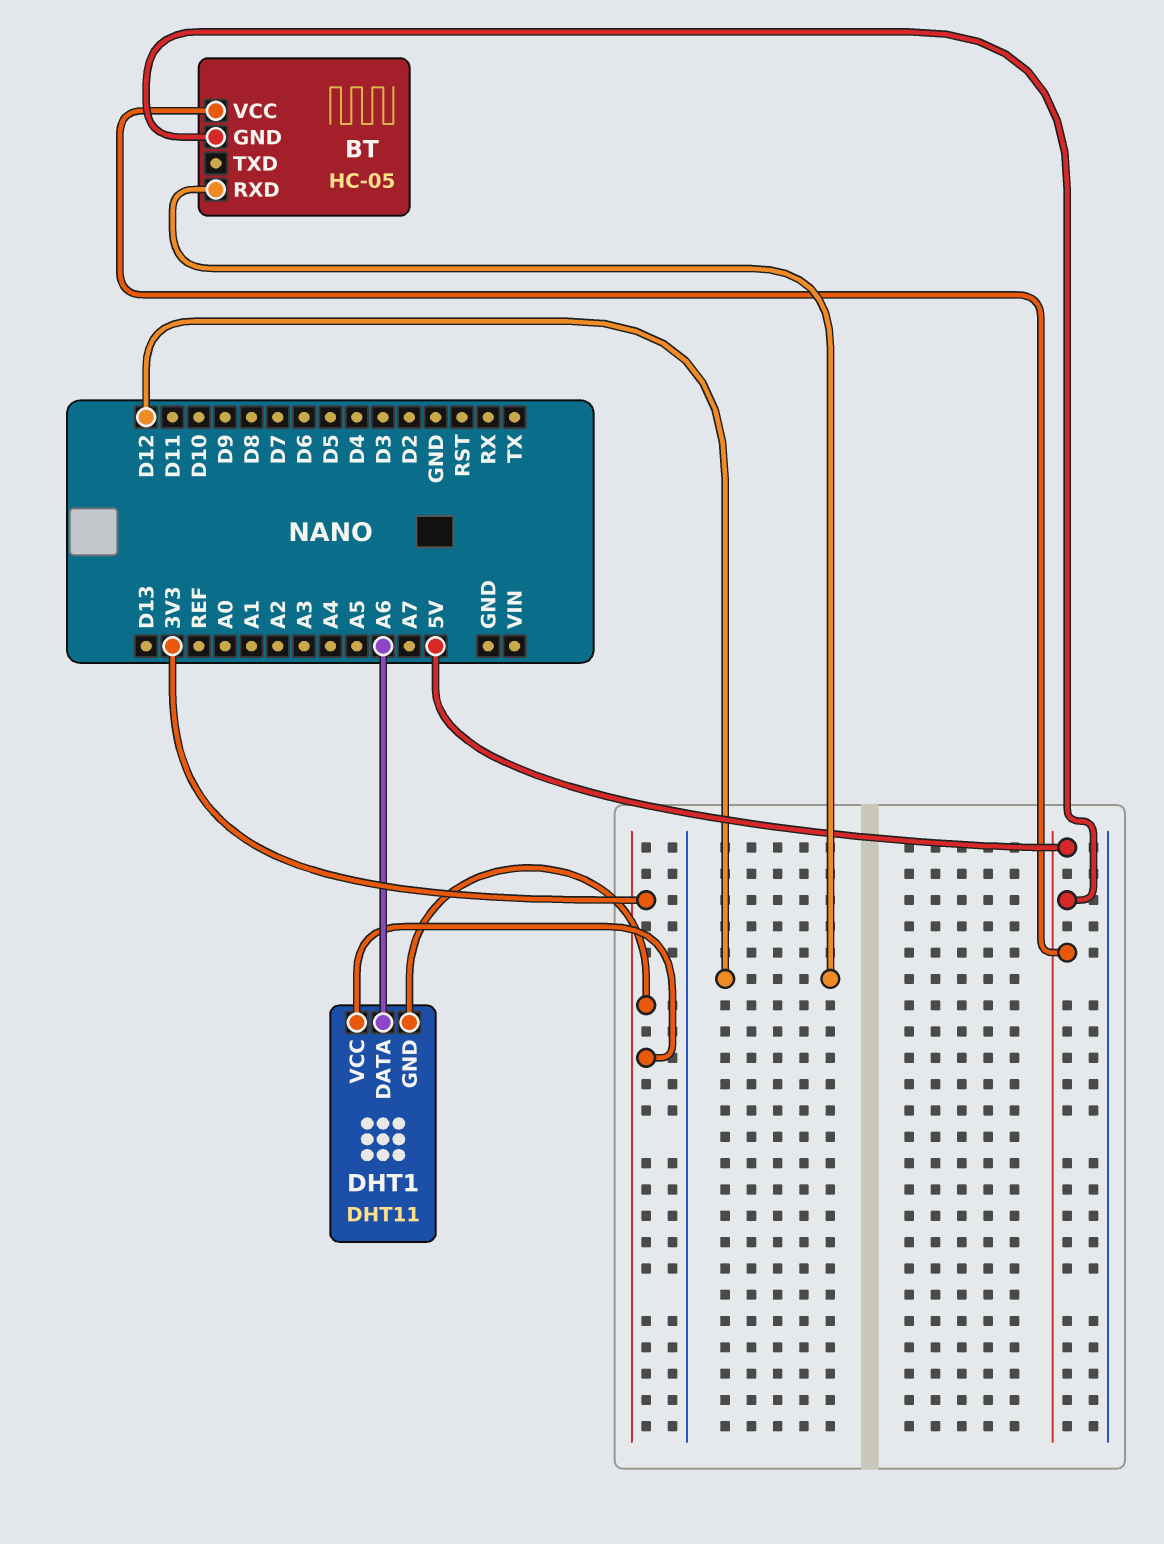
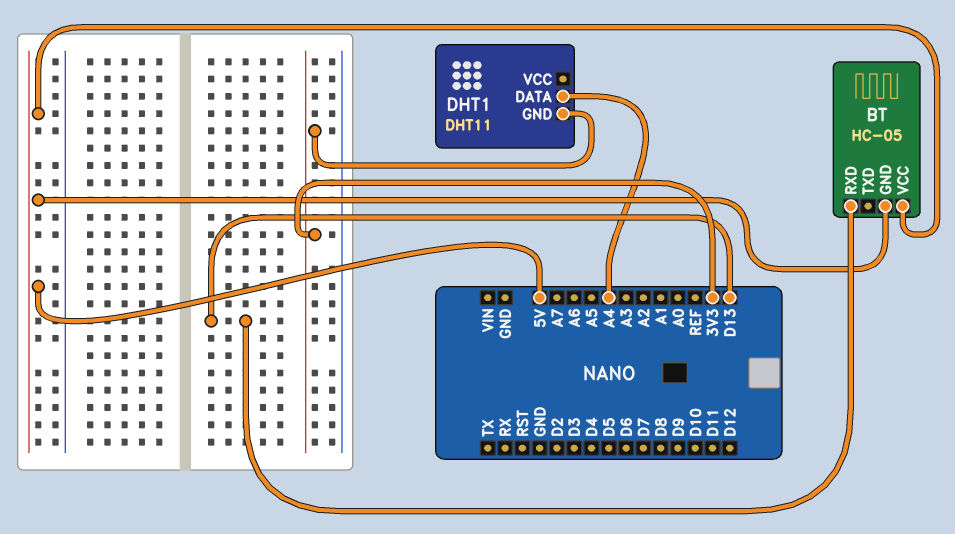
BT pin RXD: D12 -> D13
DHT1 pin DATA: A6 -> A4
DHT1 pin VCC: 3V3 -> none

